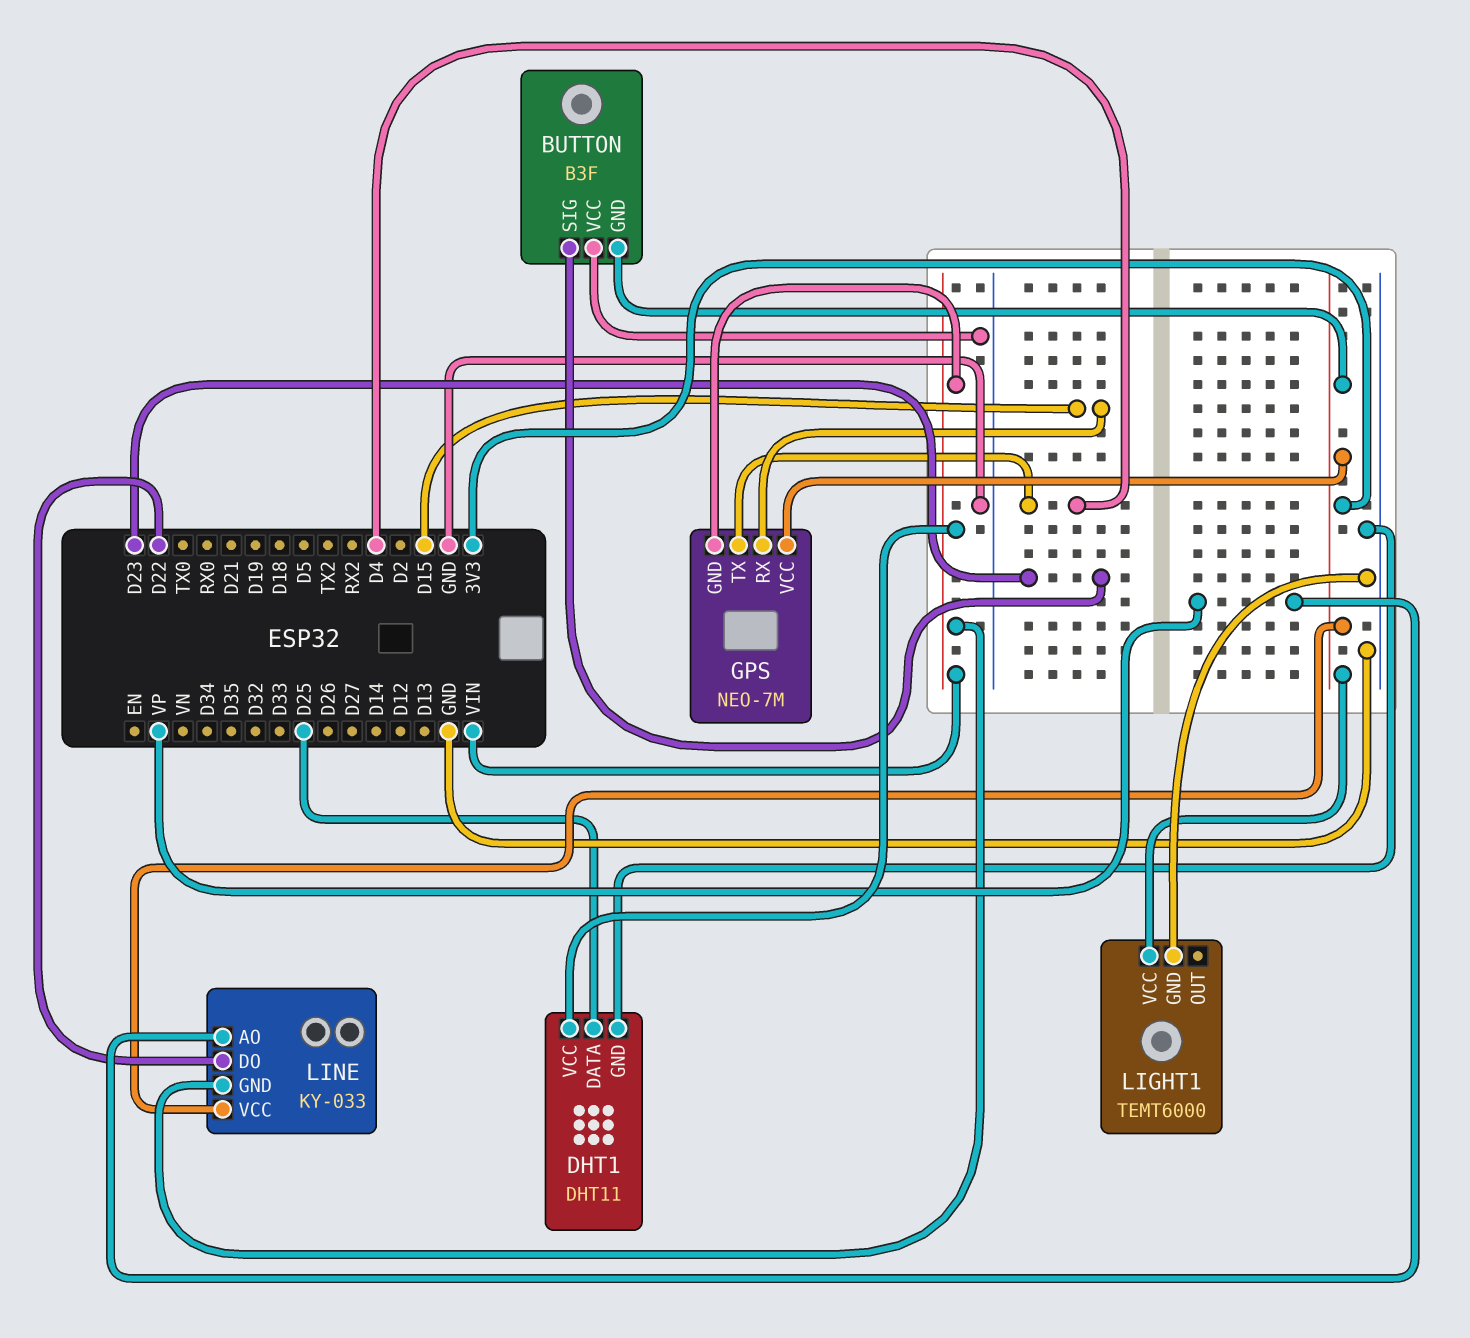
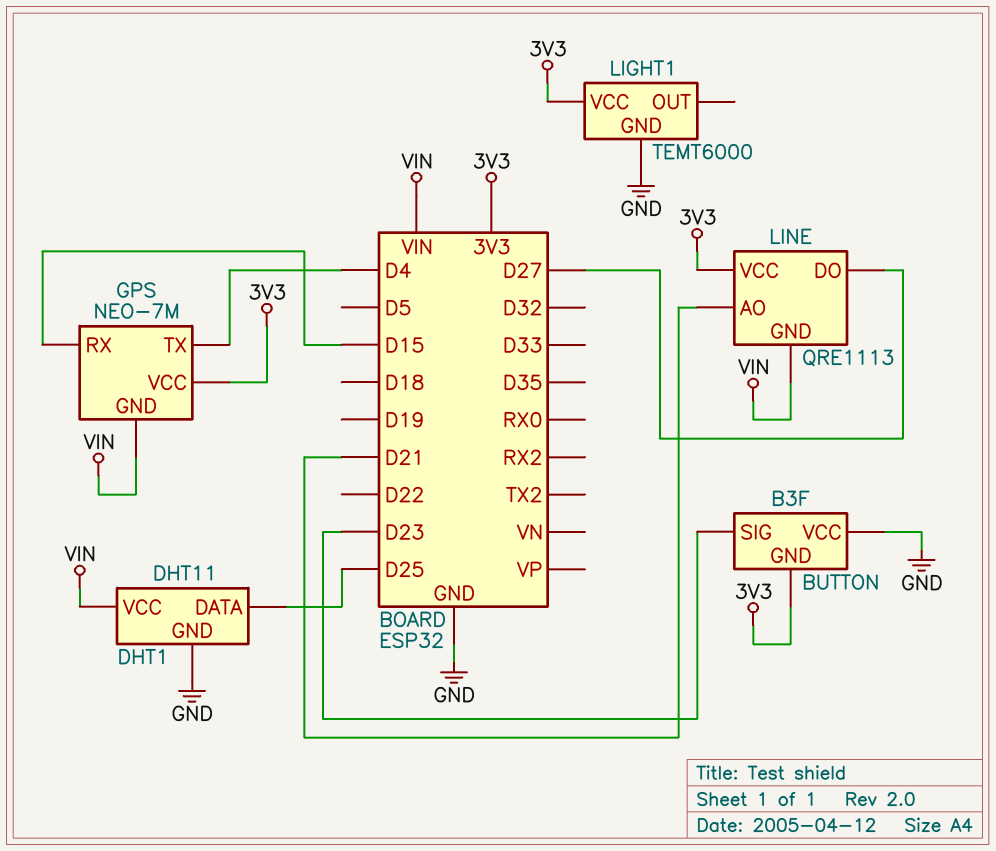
LINE: KY-033 -> QRE1113
LINE pin AO: VP -> D21
LINE pin DO: D22 -> D27

